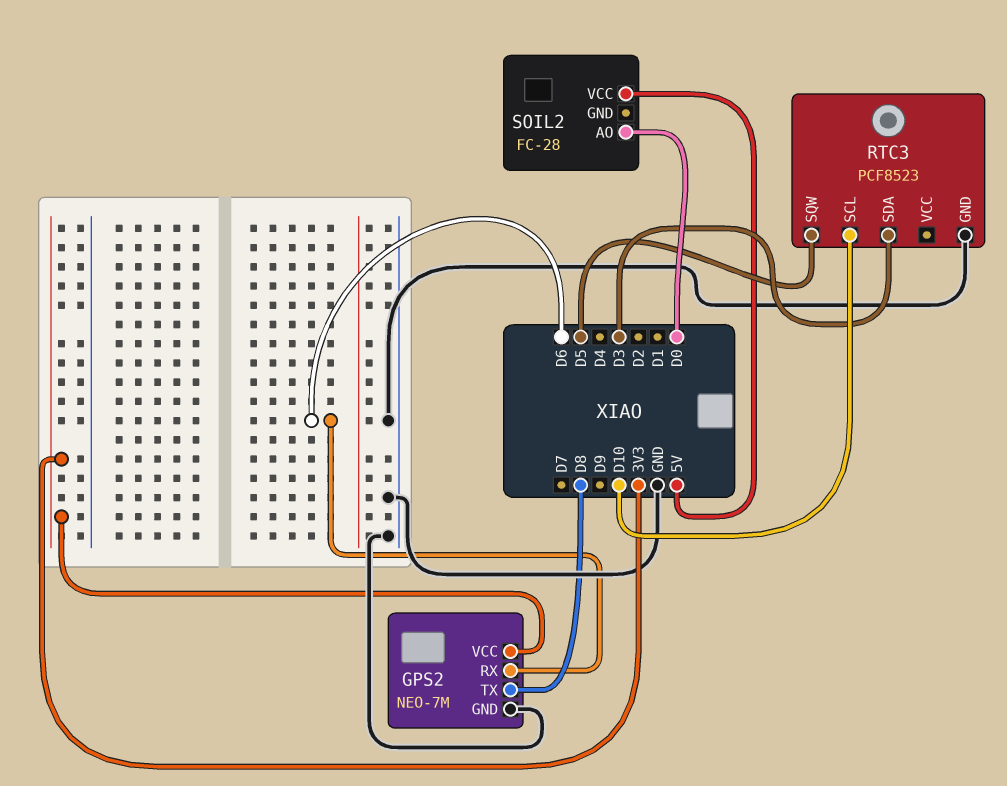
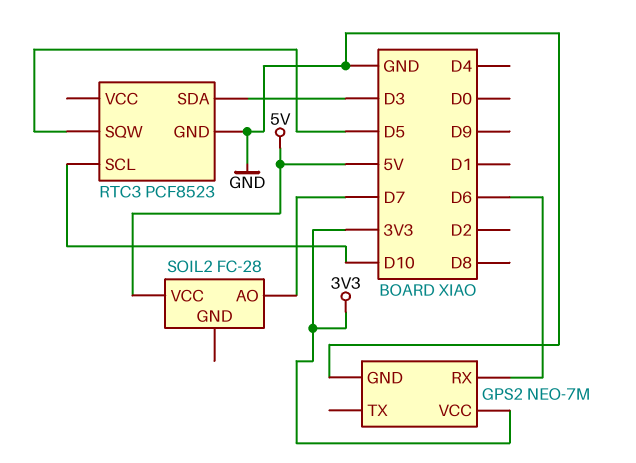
GPS2 pin TX: D8 -> none
SOIL2 pin AO: D0 -> D7

